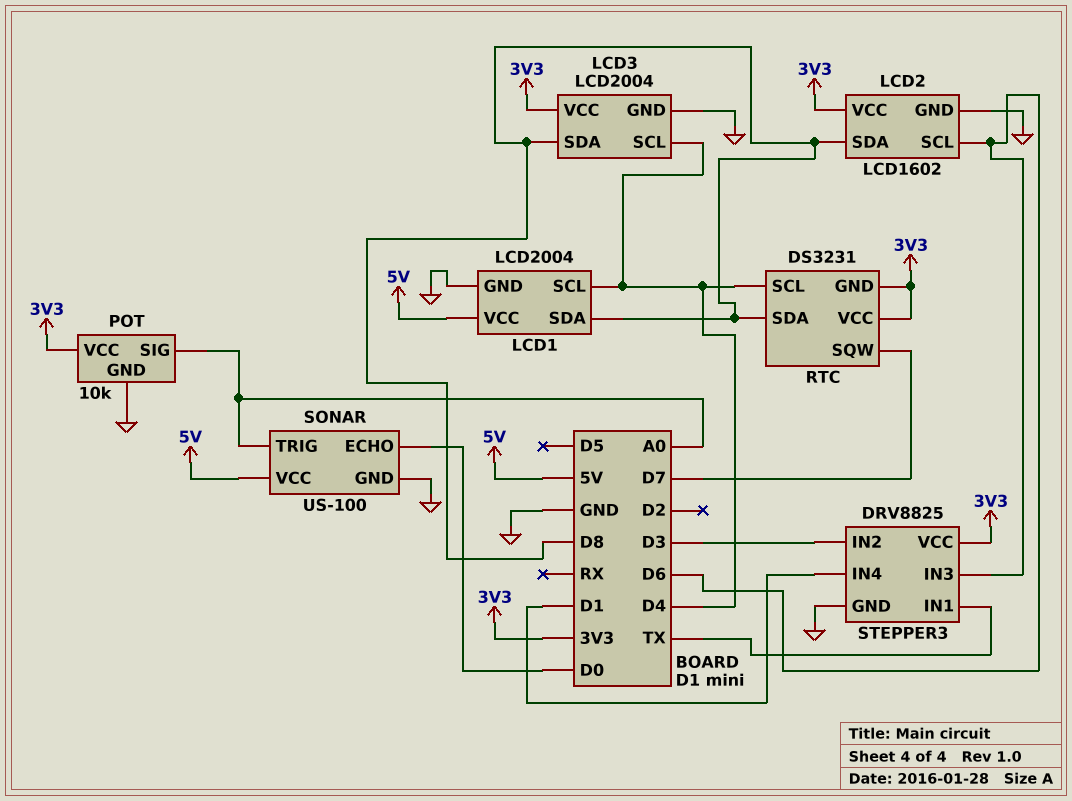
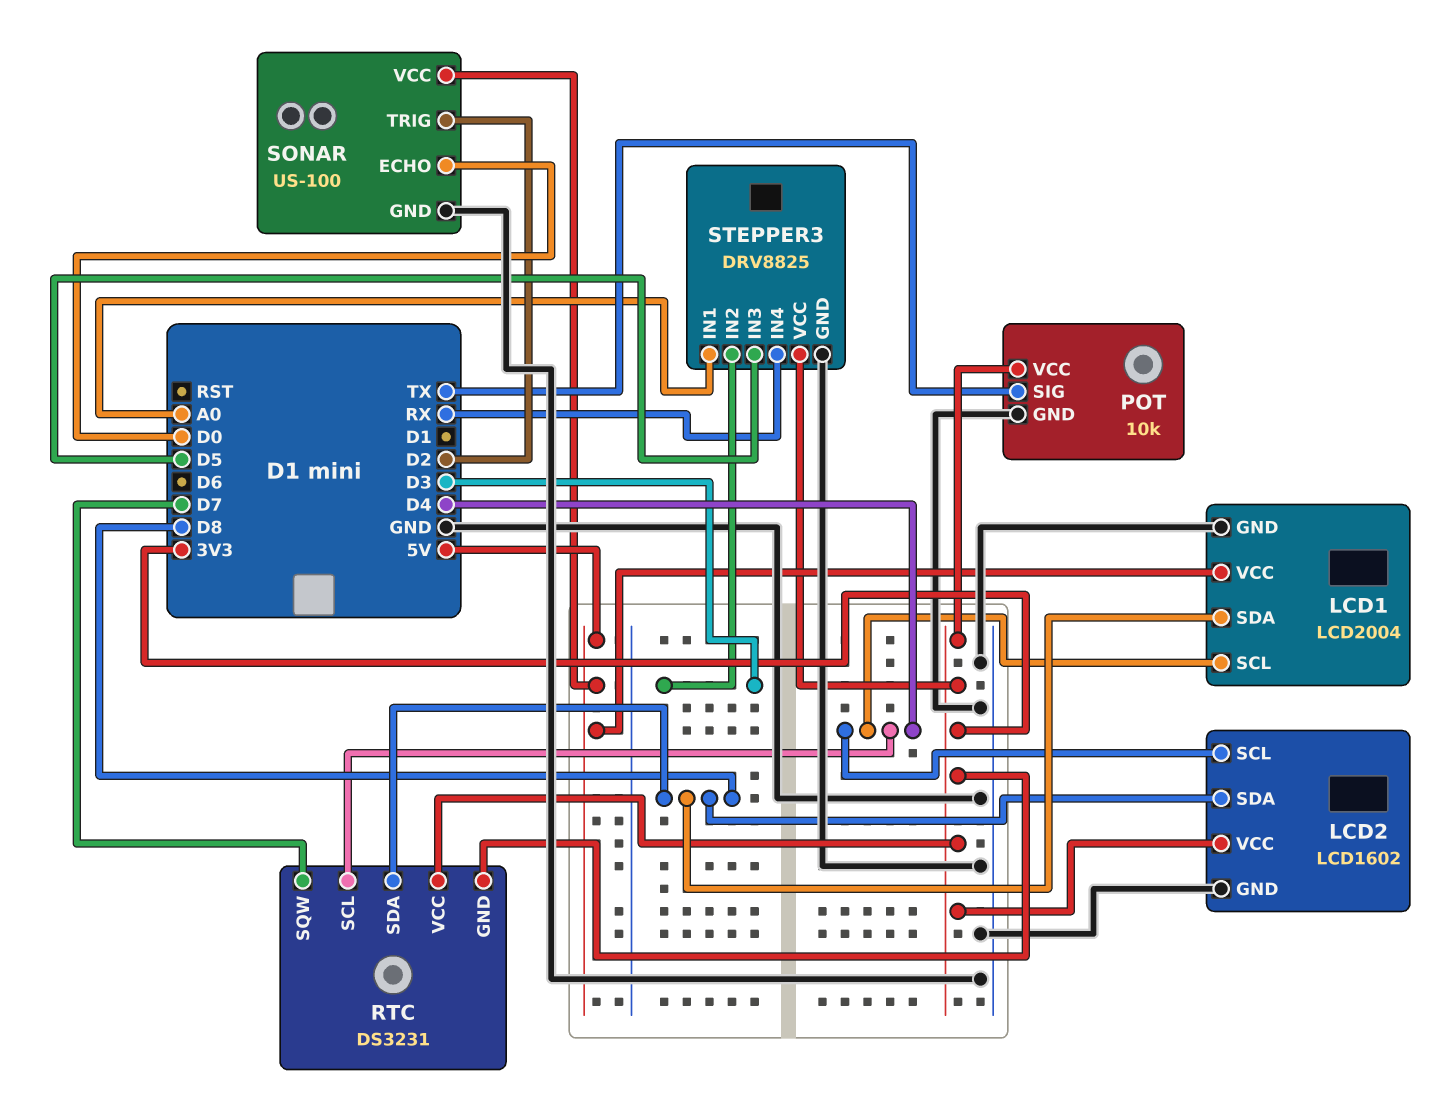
LCD2 pin SCL: D6 -> D4
LCD3: LCD2004 -> none
LCD3 pin GND: GND -> none
LCD3 pin SCL: D4 -> none
LCD3 pin SDA: D8 -> none
LCD3 pin VCC: 3V3 -> none
POT pin SIG: A0 -> TX
SONAR pin TRIG: A0 -> D2
STEPPER3 pin IN1: TX -> A0
STEPPER3 pin IN3: D6 -> D5
STEPPER3 pin IN4: D1 -> RX

